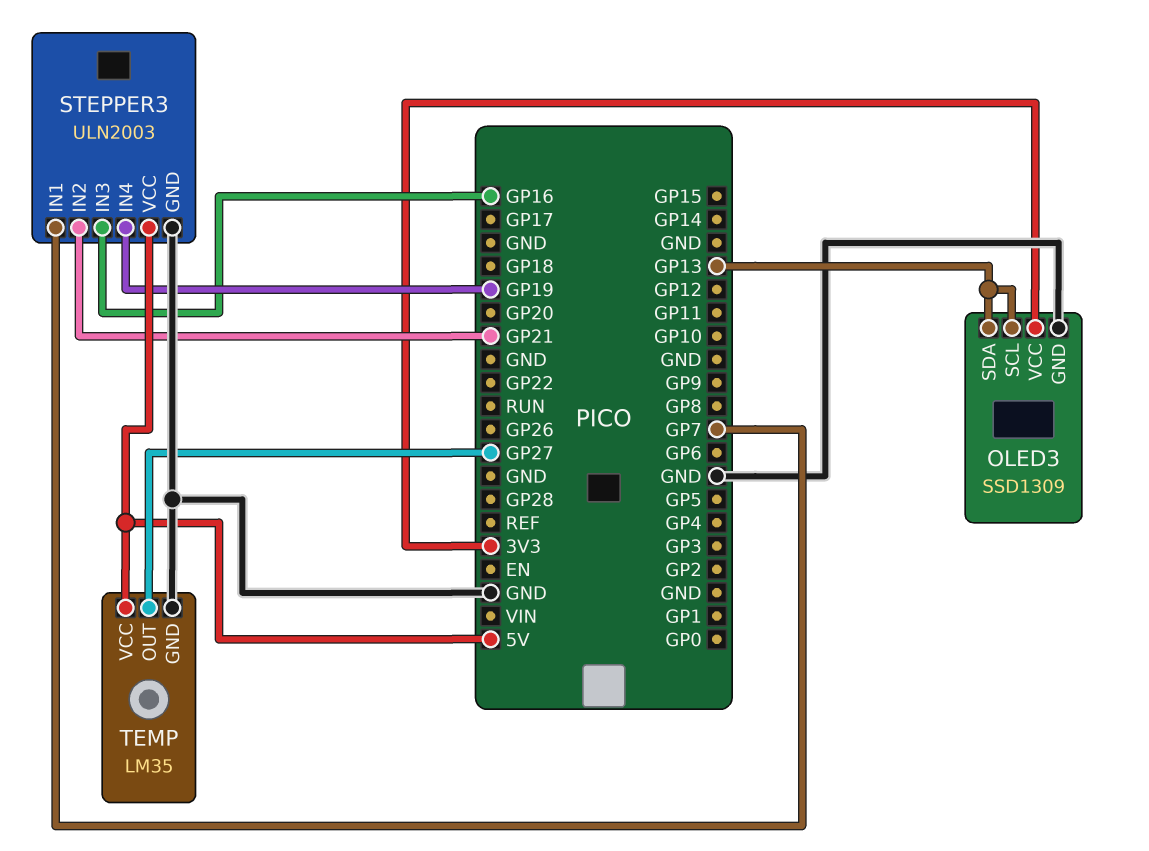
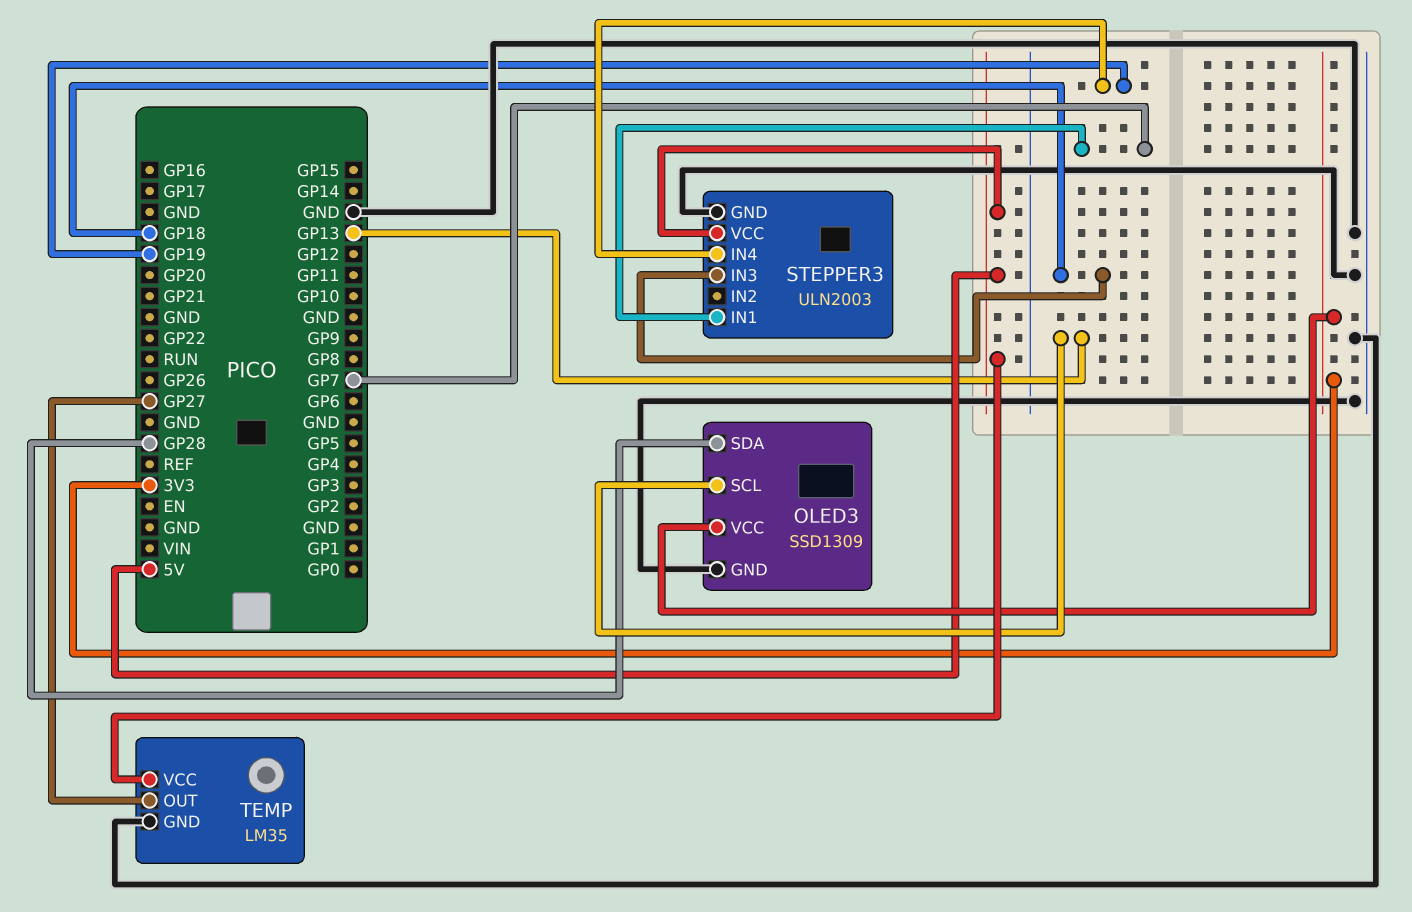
OLED3 pin SDA: GP13 -> GP28
STEPPER3 pin IN2: GP21 -> none
STEPPER3 pin IN3: GP16 -> GP18

